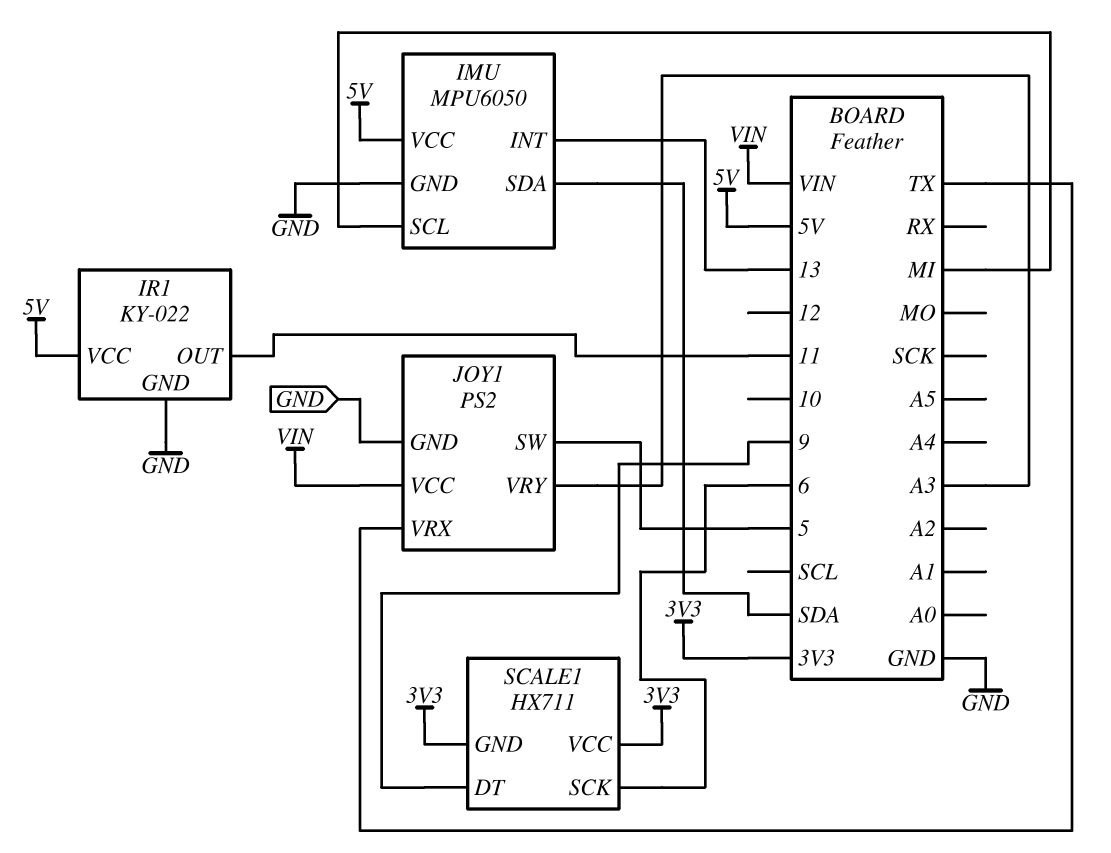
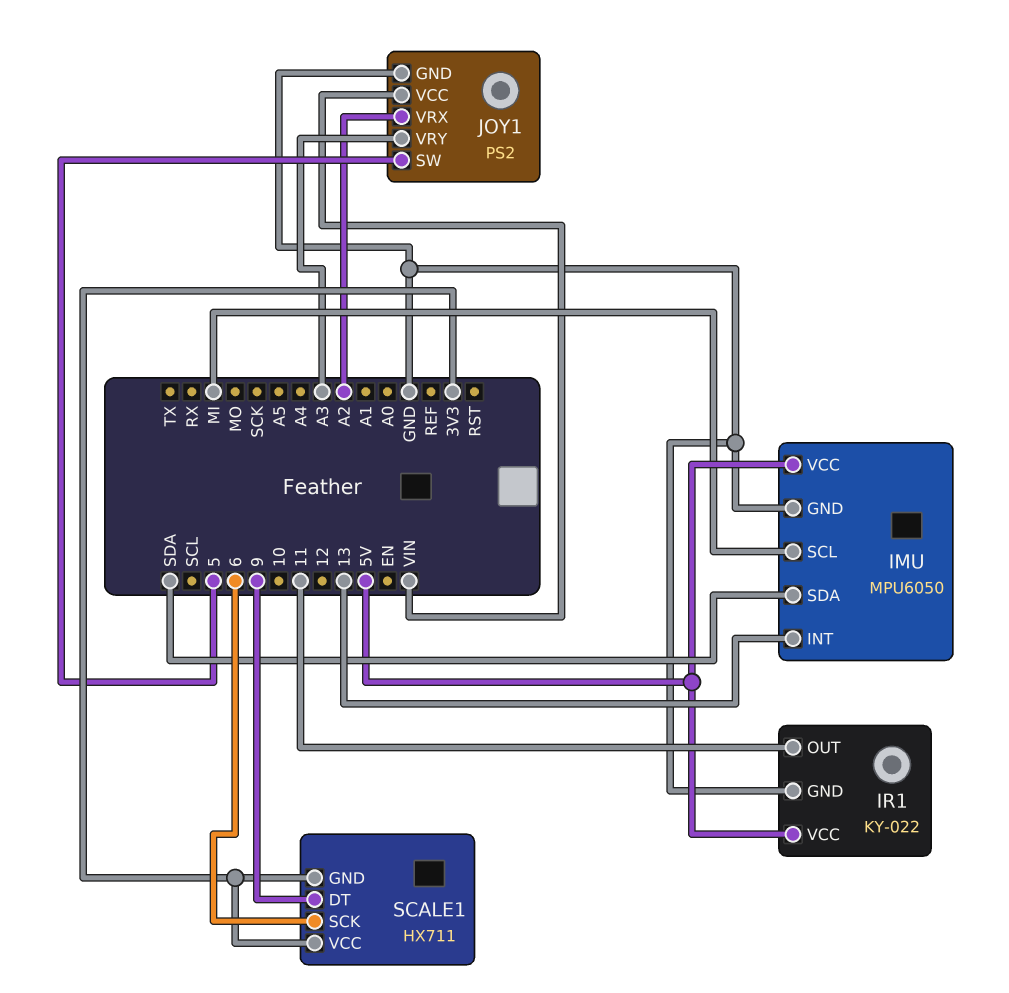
JOY1 pin VRX: TX -> A2

